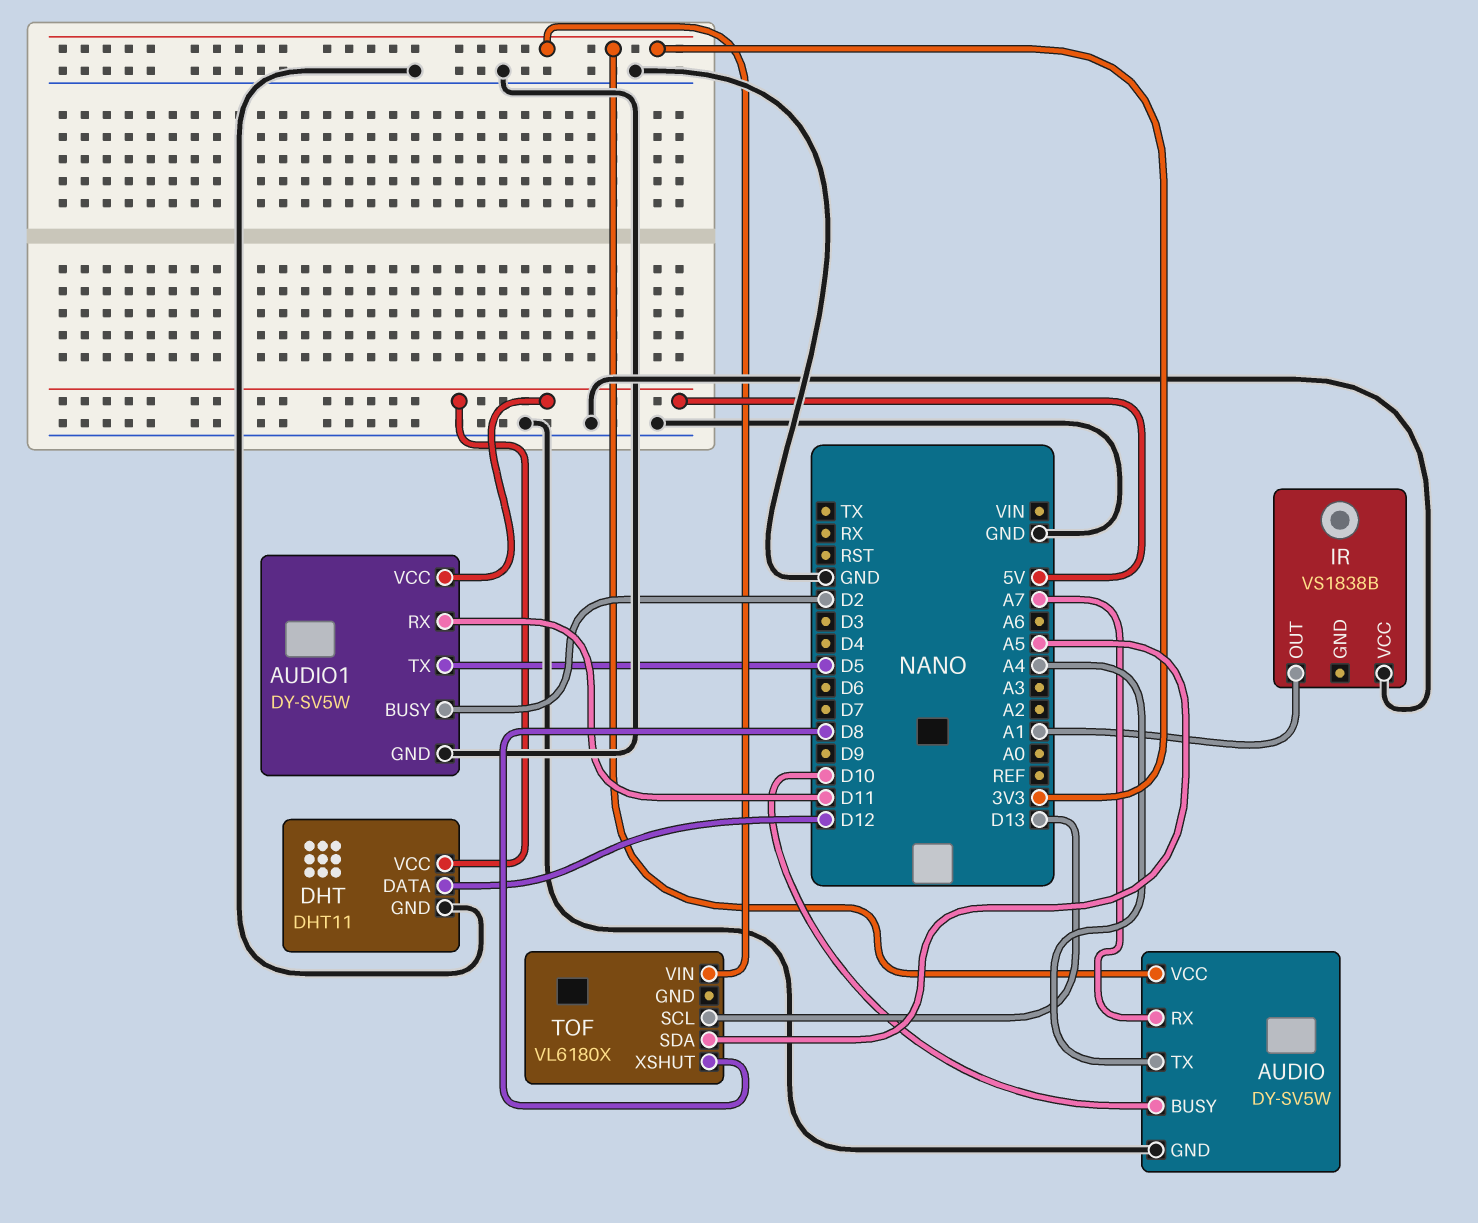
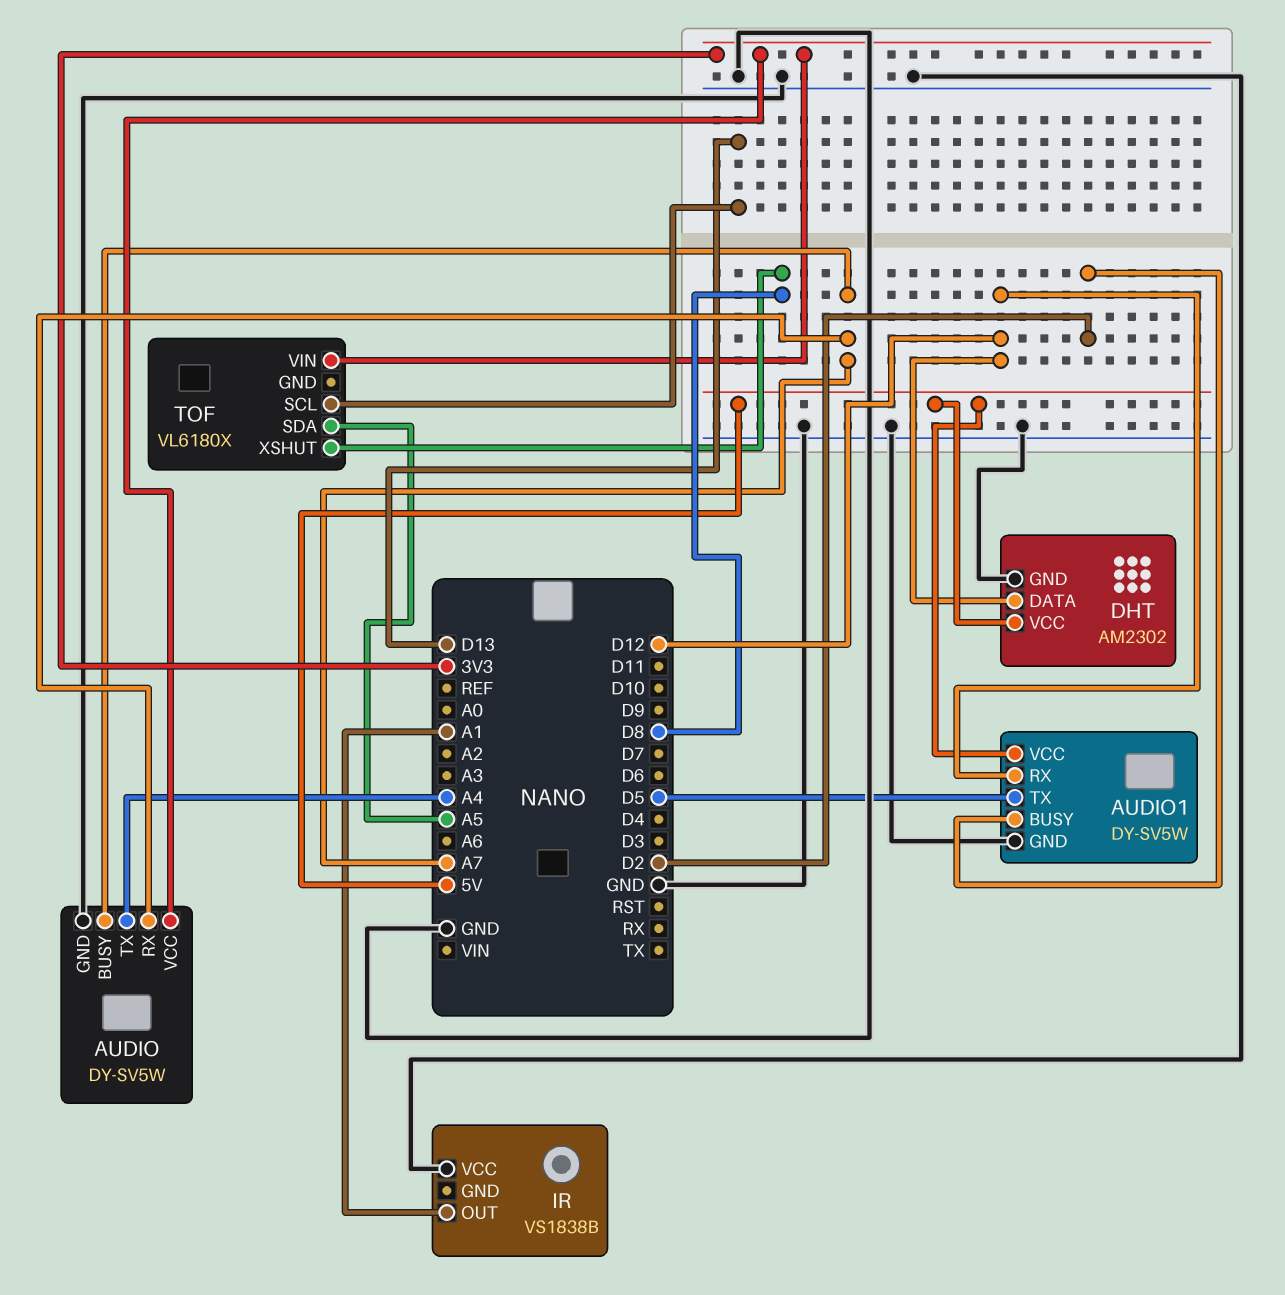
AUDIO pin BUSY: D10 -> A7
AUDIO1 pin RX: D11 -> D12
DHT: DHT11 -> AM2302

